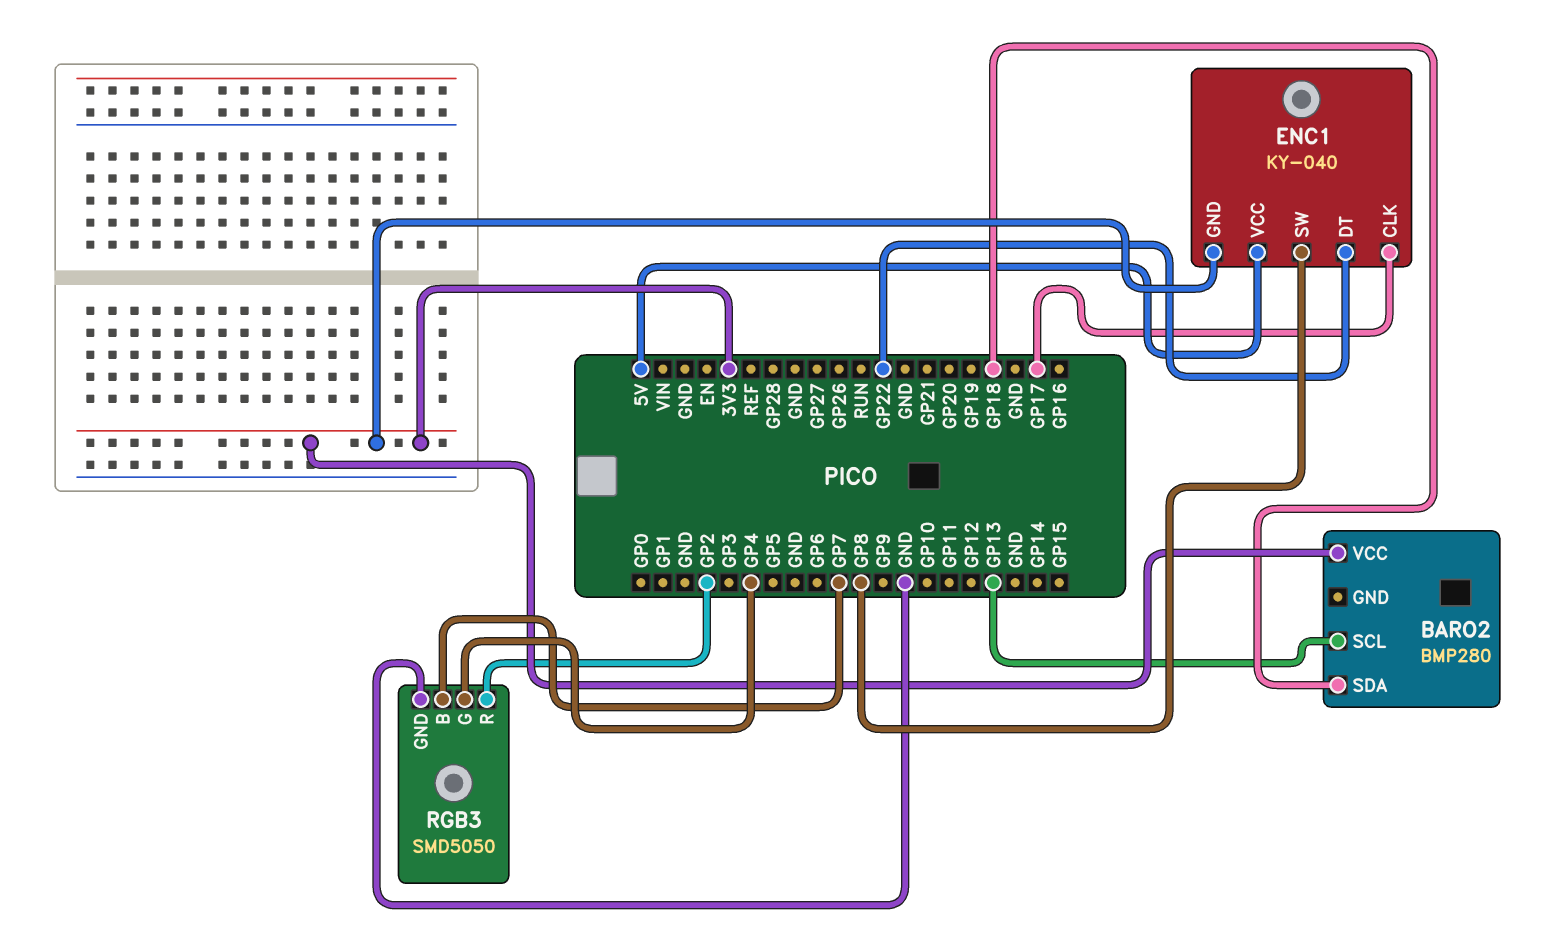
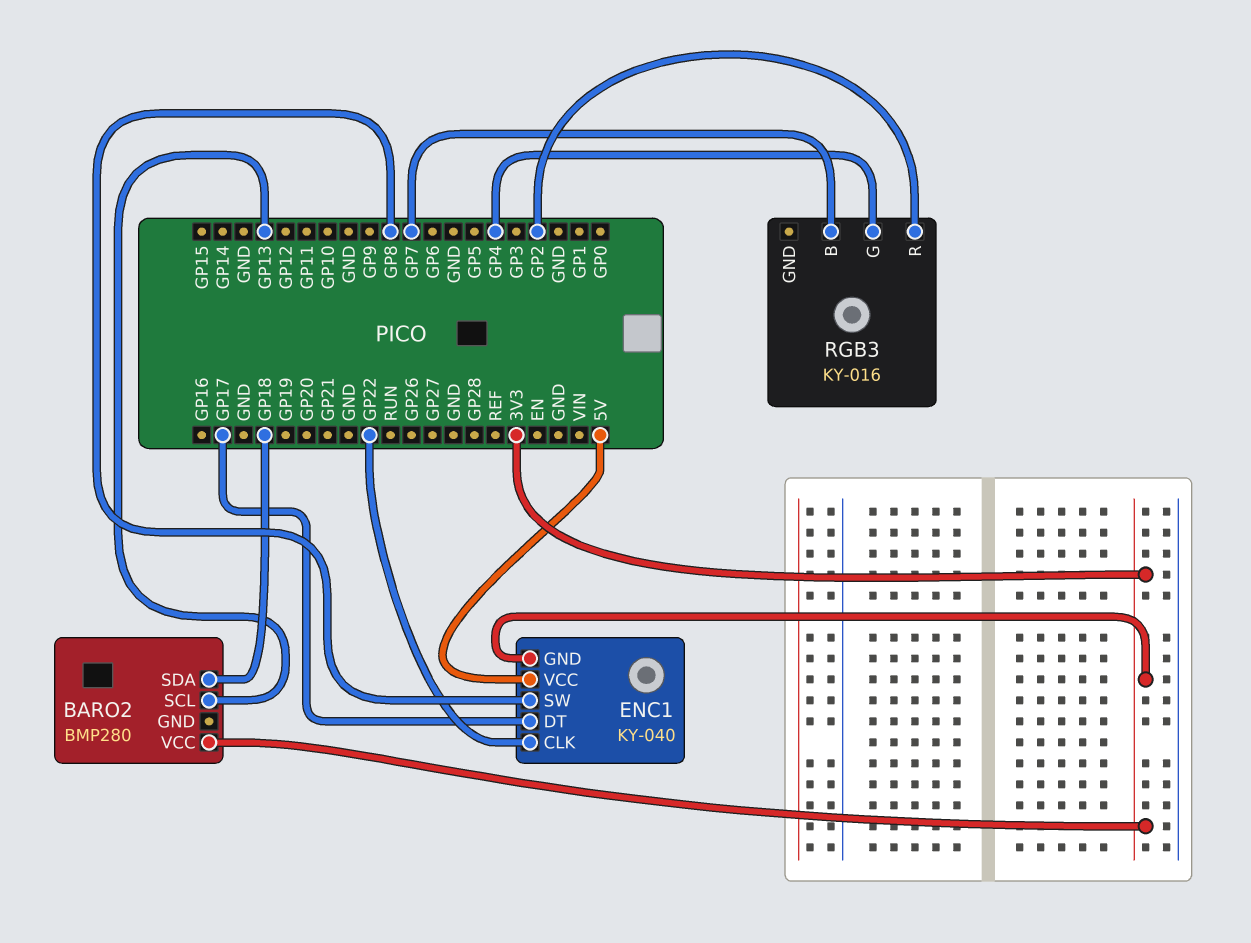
ENC1 pin CLK: GP17 -> GP22
ENC1 pin DT: GP22 -> GP17
RGB3: SMD5050 -> KY-016
RGB3 pin GND: GND -> none

